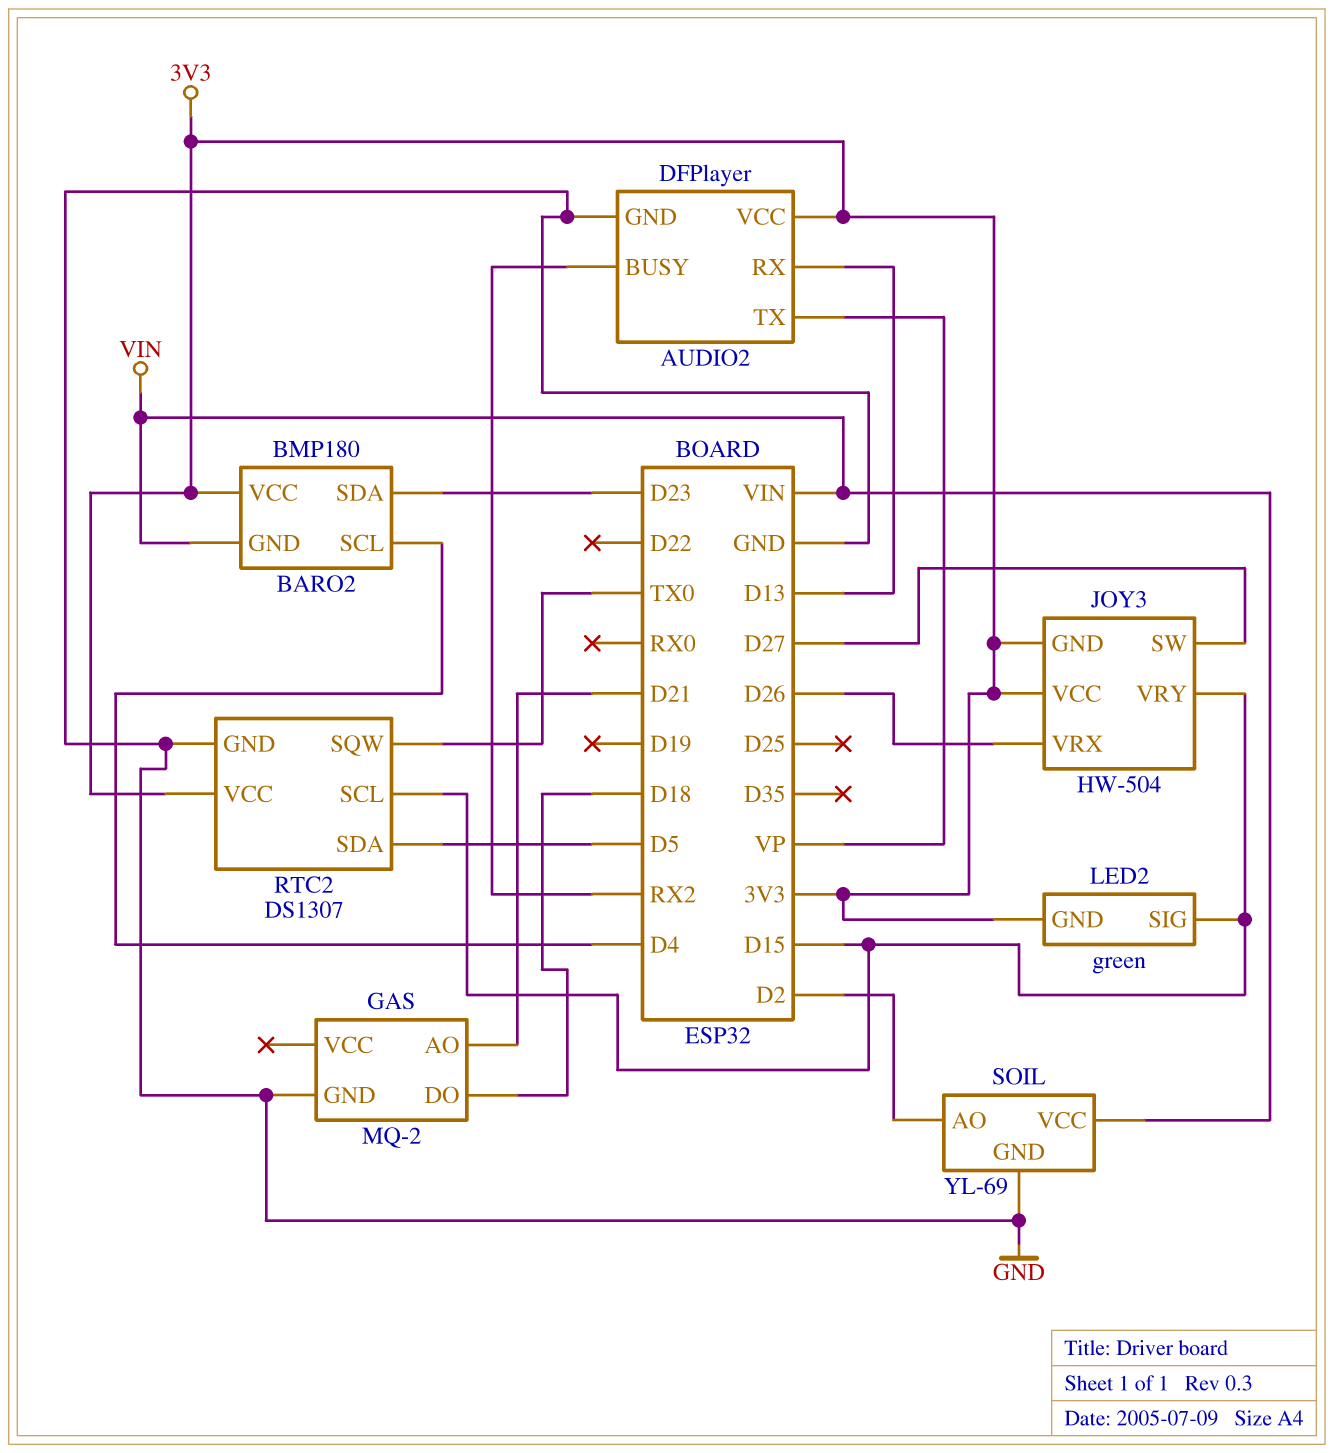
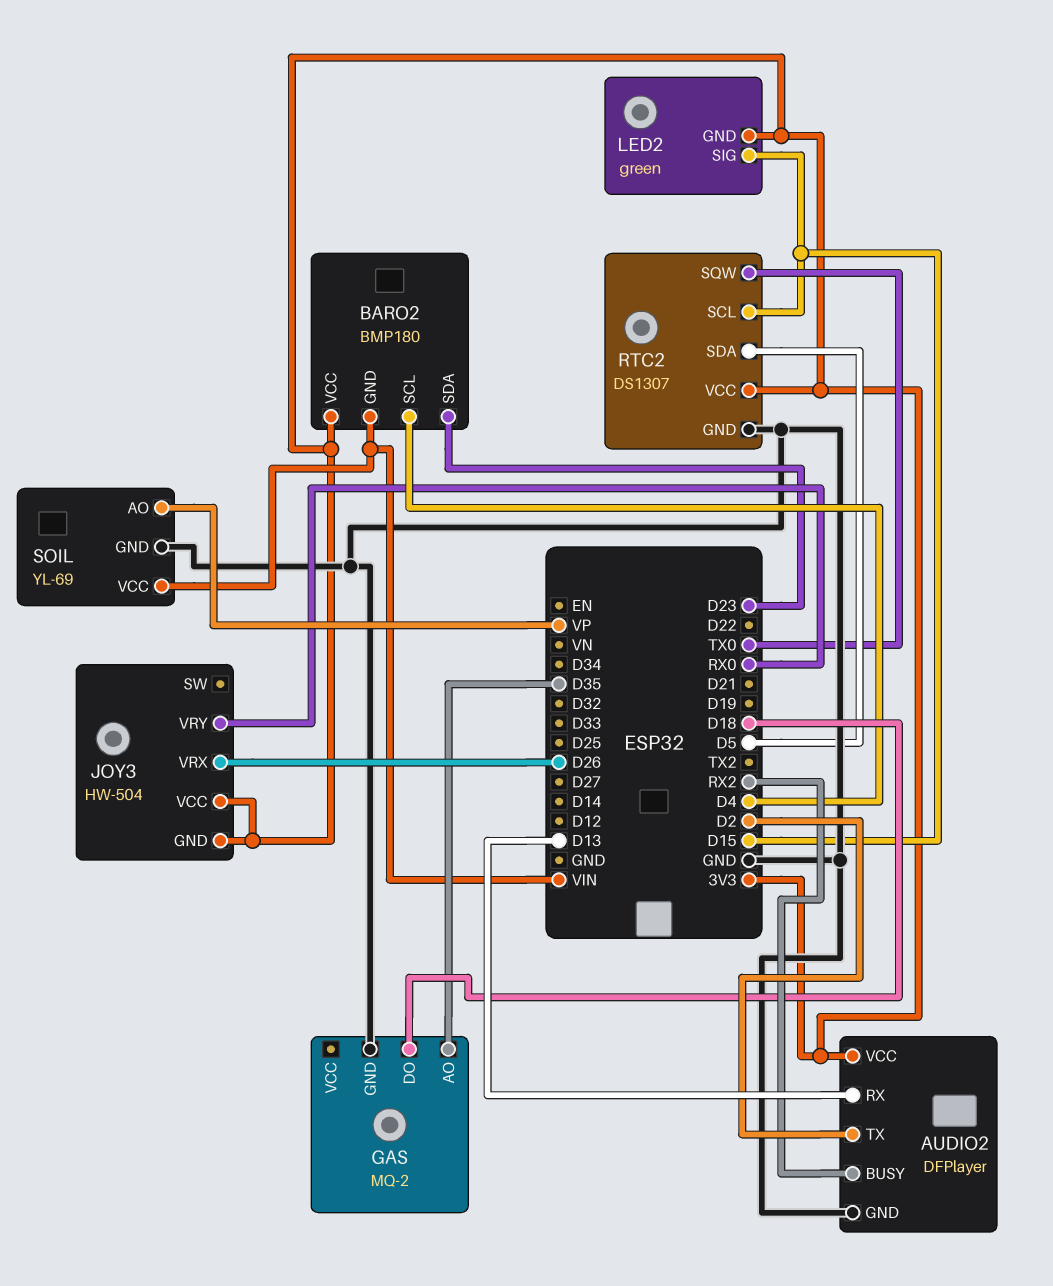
AUDIO2 pin TX: VP -> D2
GAS pin AO: D21 -> D35
JOY3 pin SW: D27 -> none
JOY3 pin VRY: D15 -> RX0
SOIL pin AO: D2 -> VP

